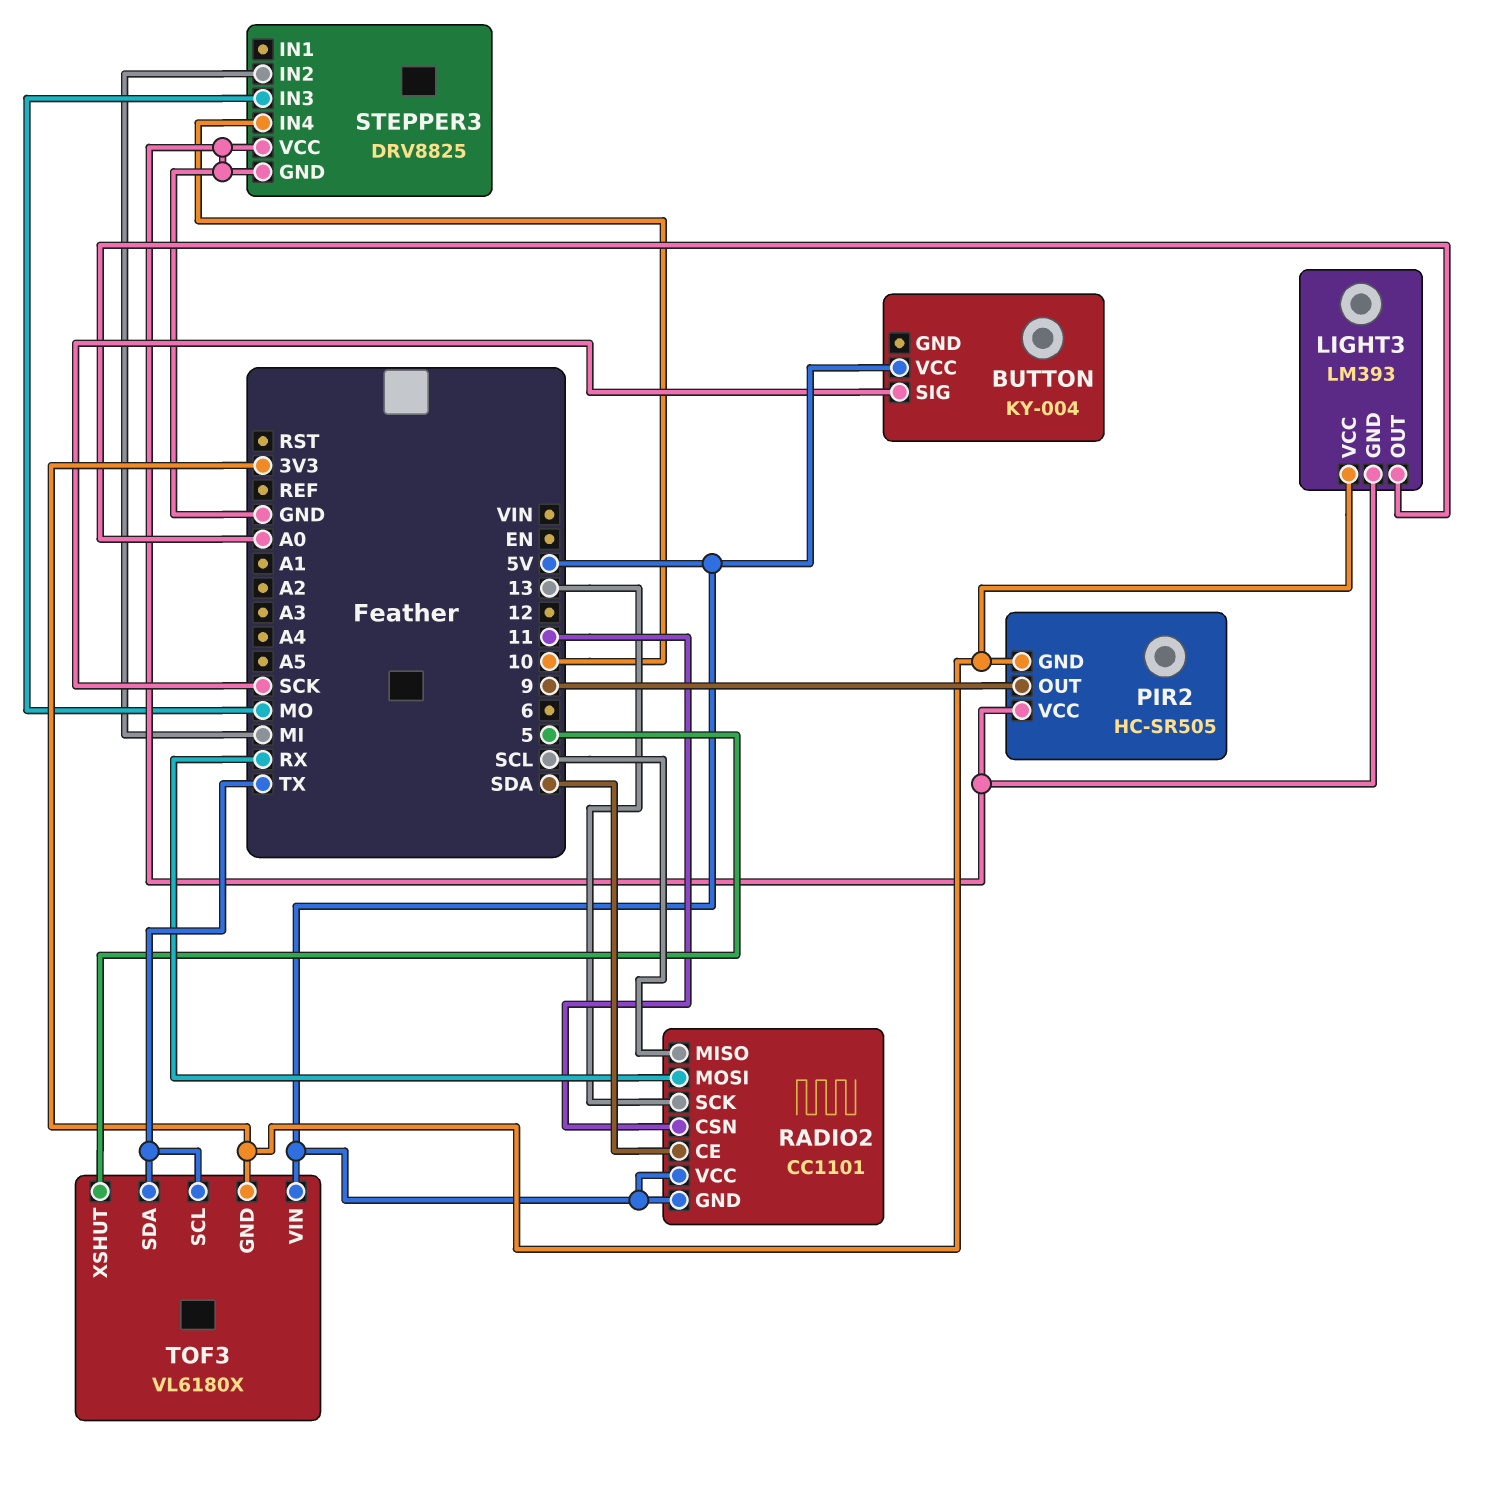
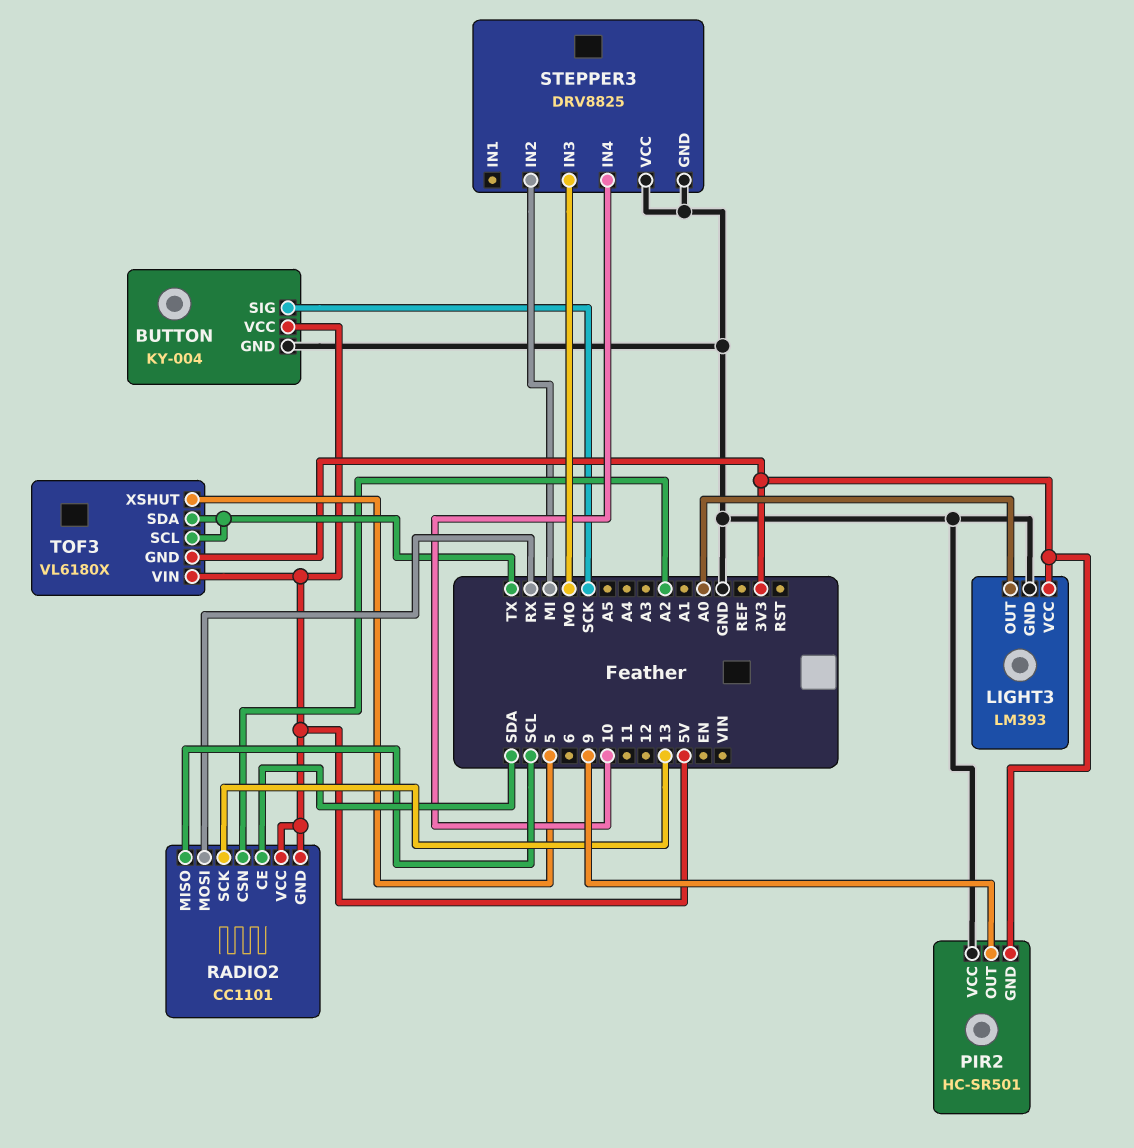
BUTTON pin GND: none -> GND
PIR2: HC-SR505 -> HC-SR501
RADIO2 pin CSN: 11 -> A2

